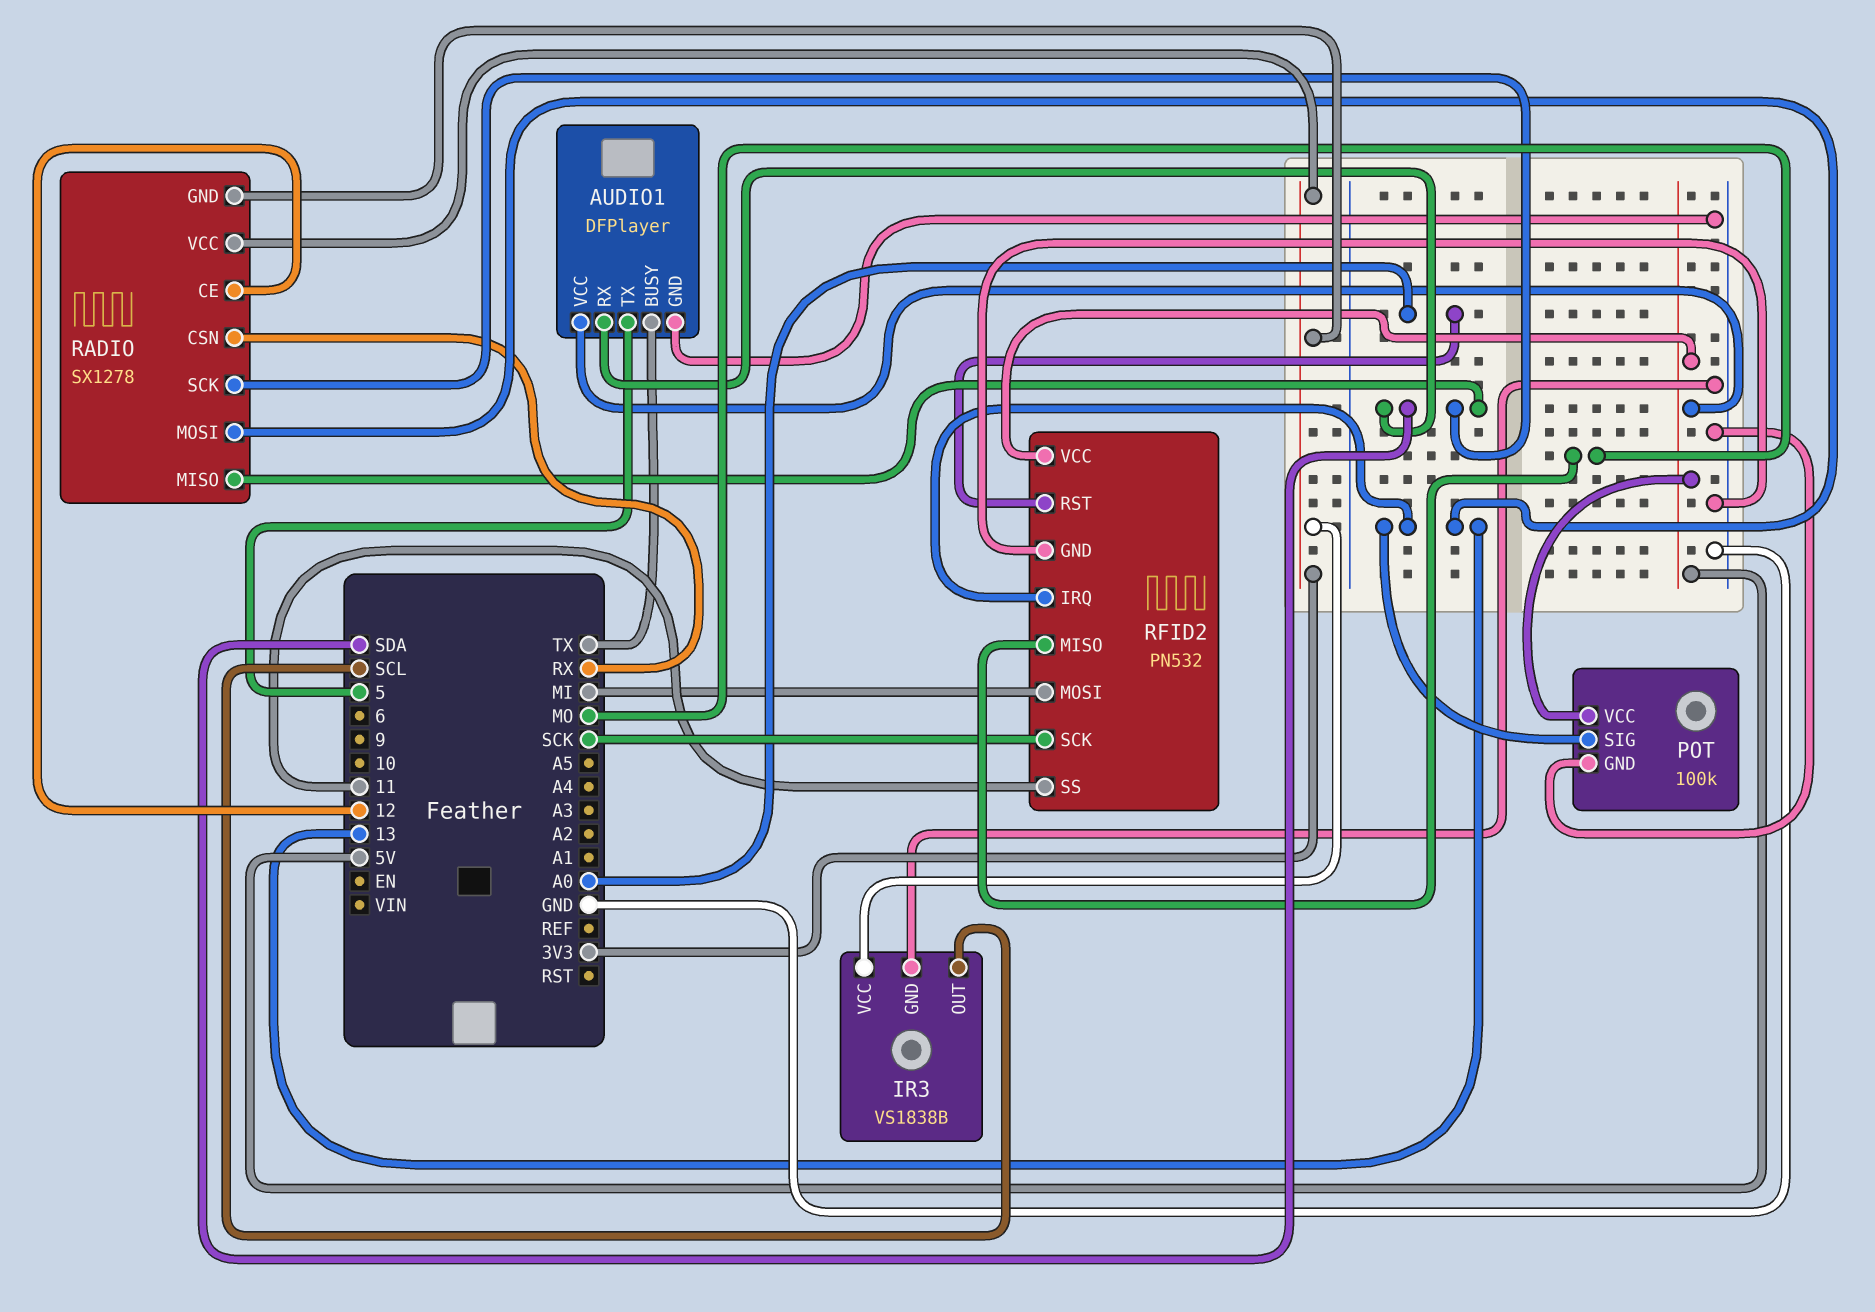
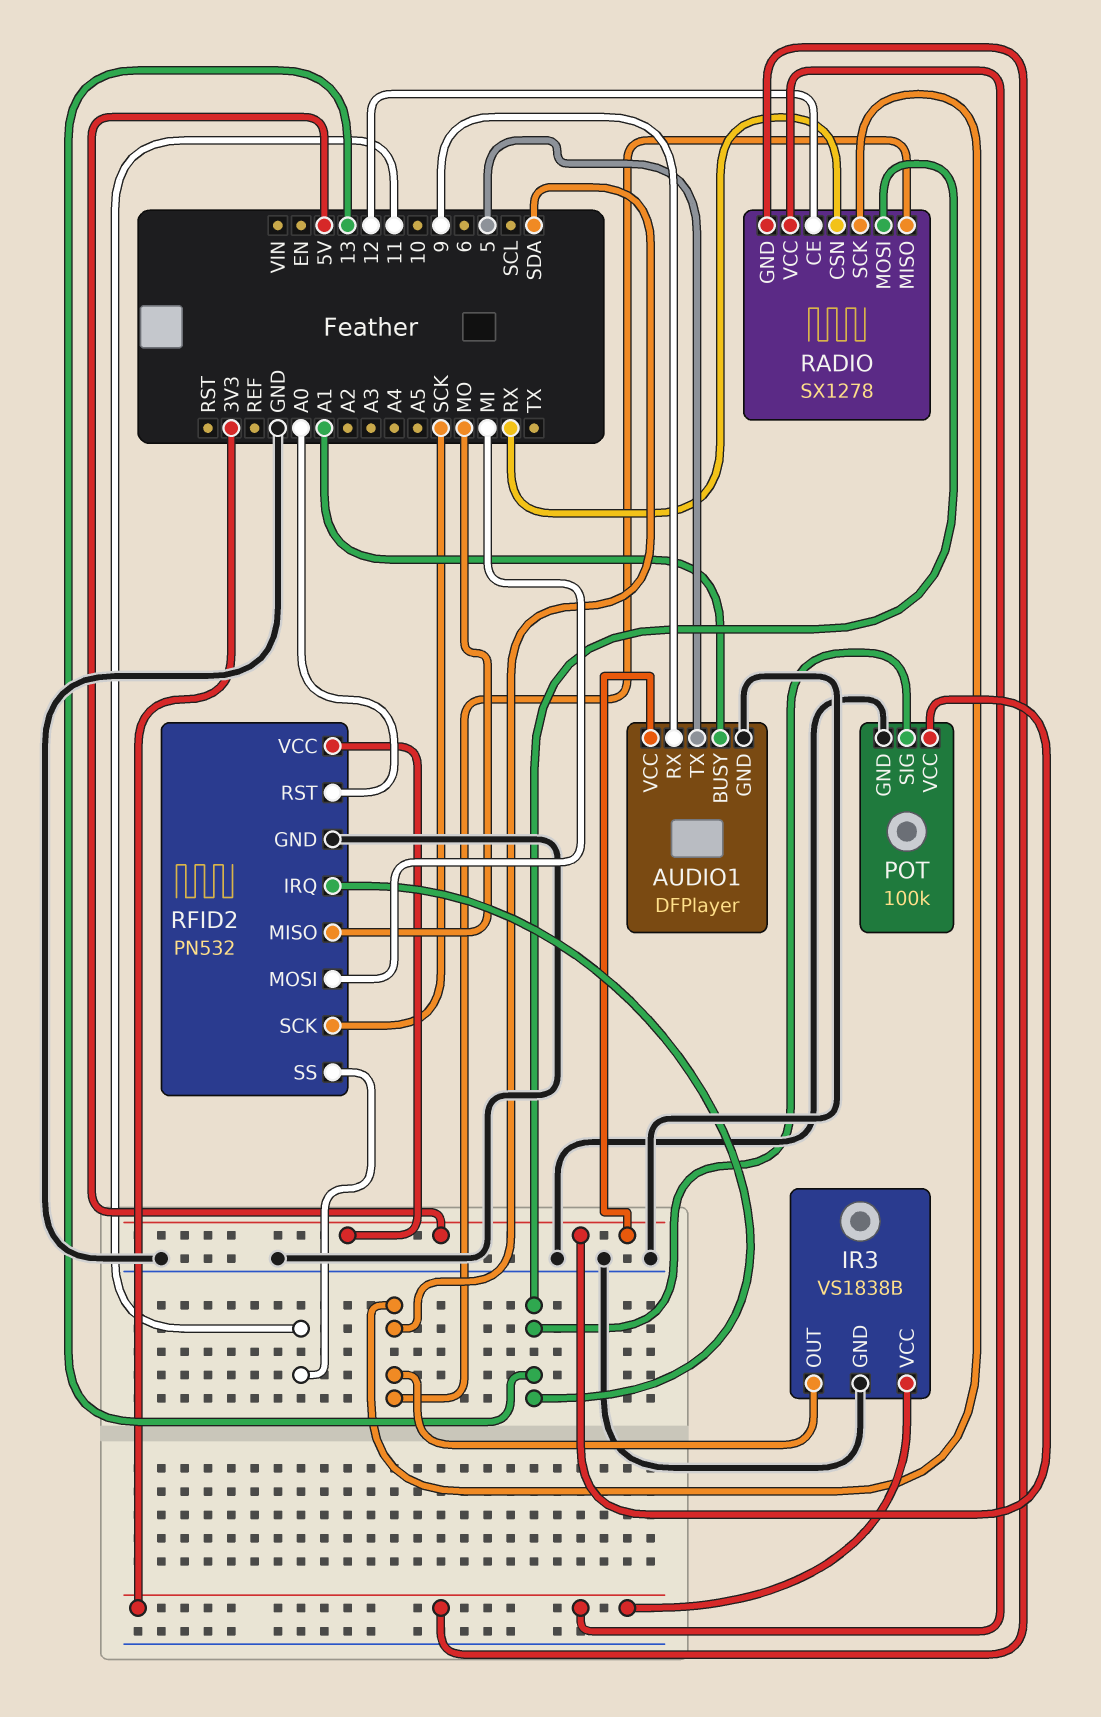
AUDIO1 pin BUSY: TX -> A1
AUDIO1 pin RX: SDA -> 9
IR3 pin OUT: SCL -> SDA

